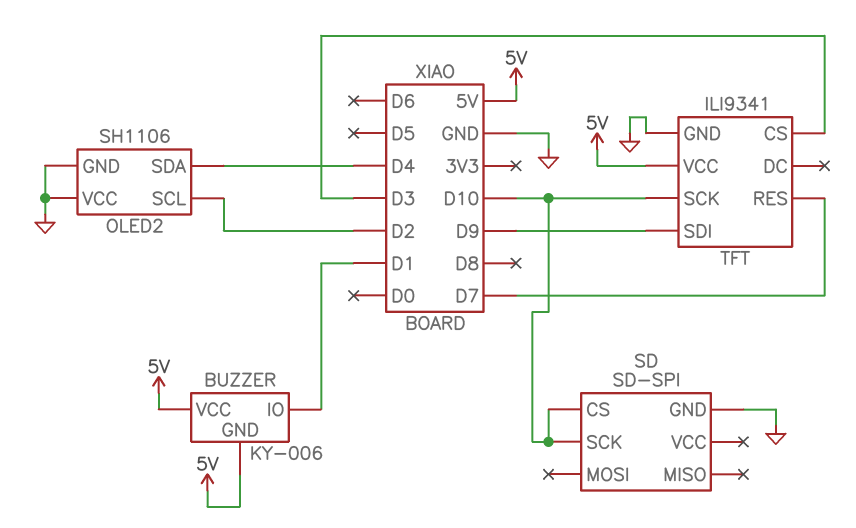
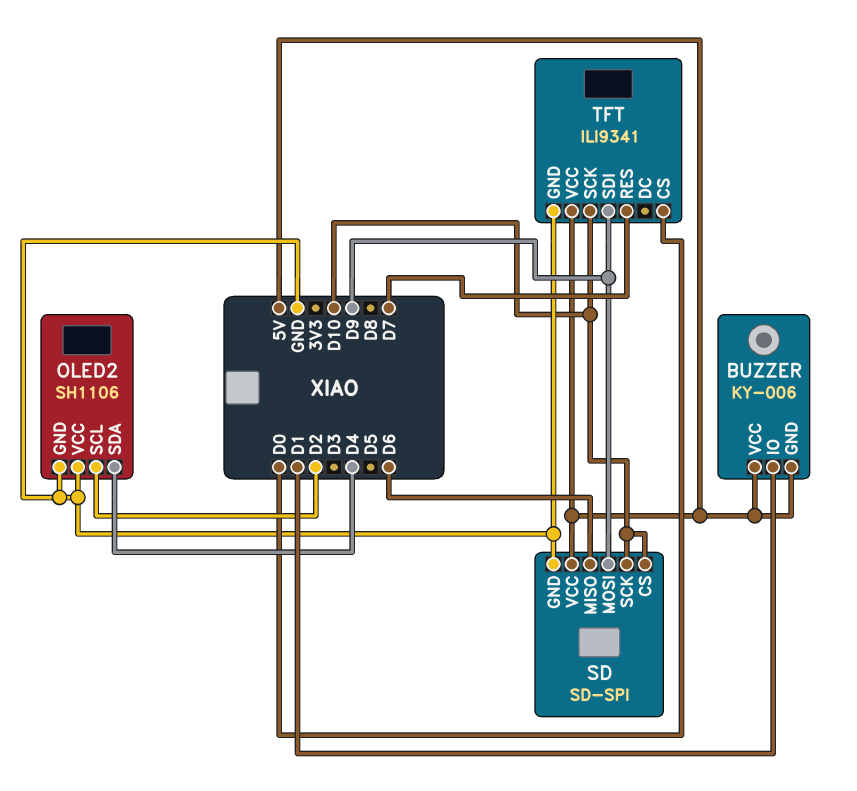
SD pin MISO: none -> D6
SD pin MOSI: none -> D9
SD pin VCC: none -> 5V
TFT pin CS: D3 -> D0

